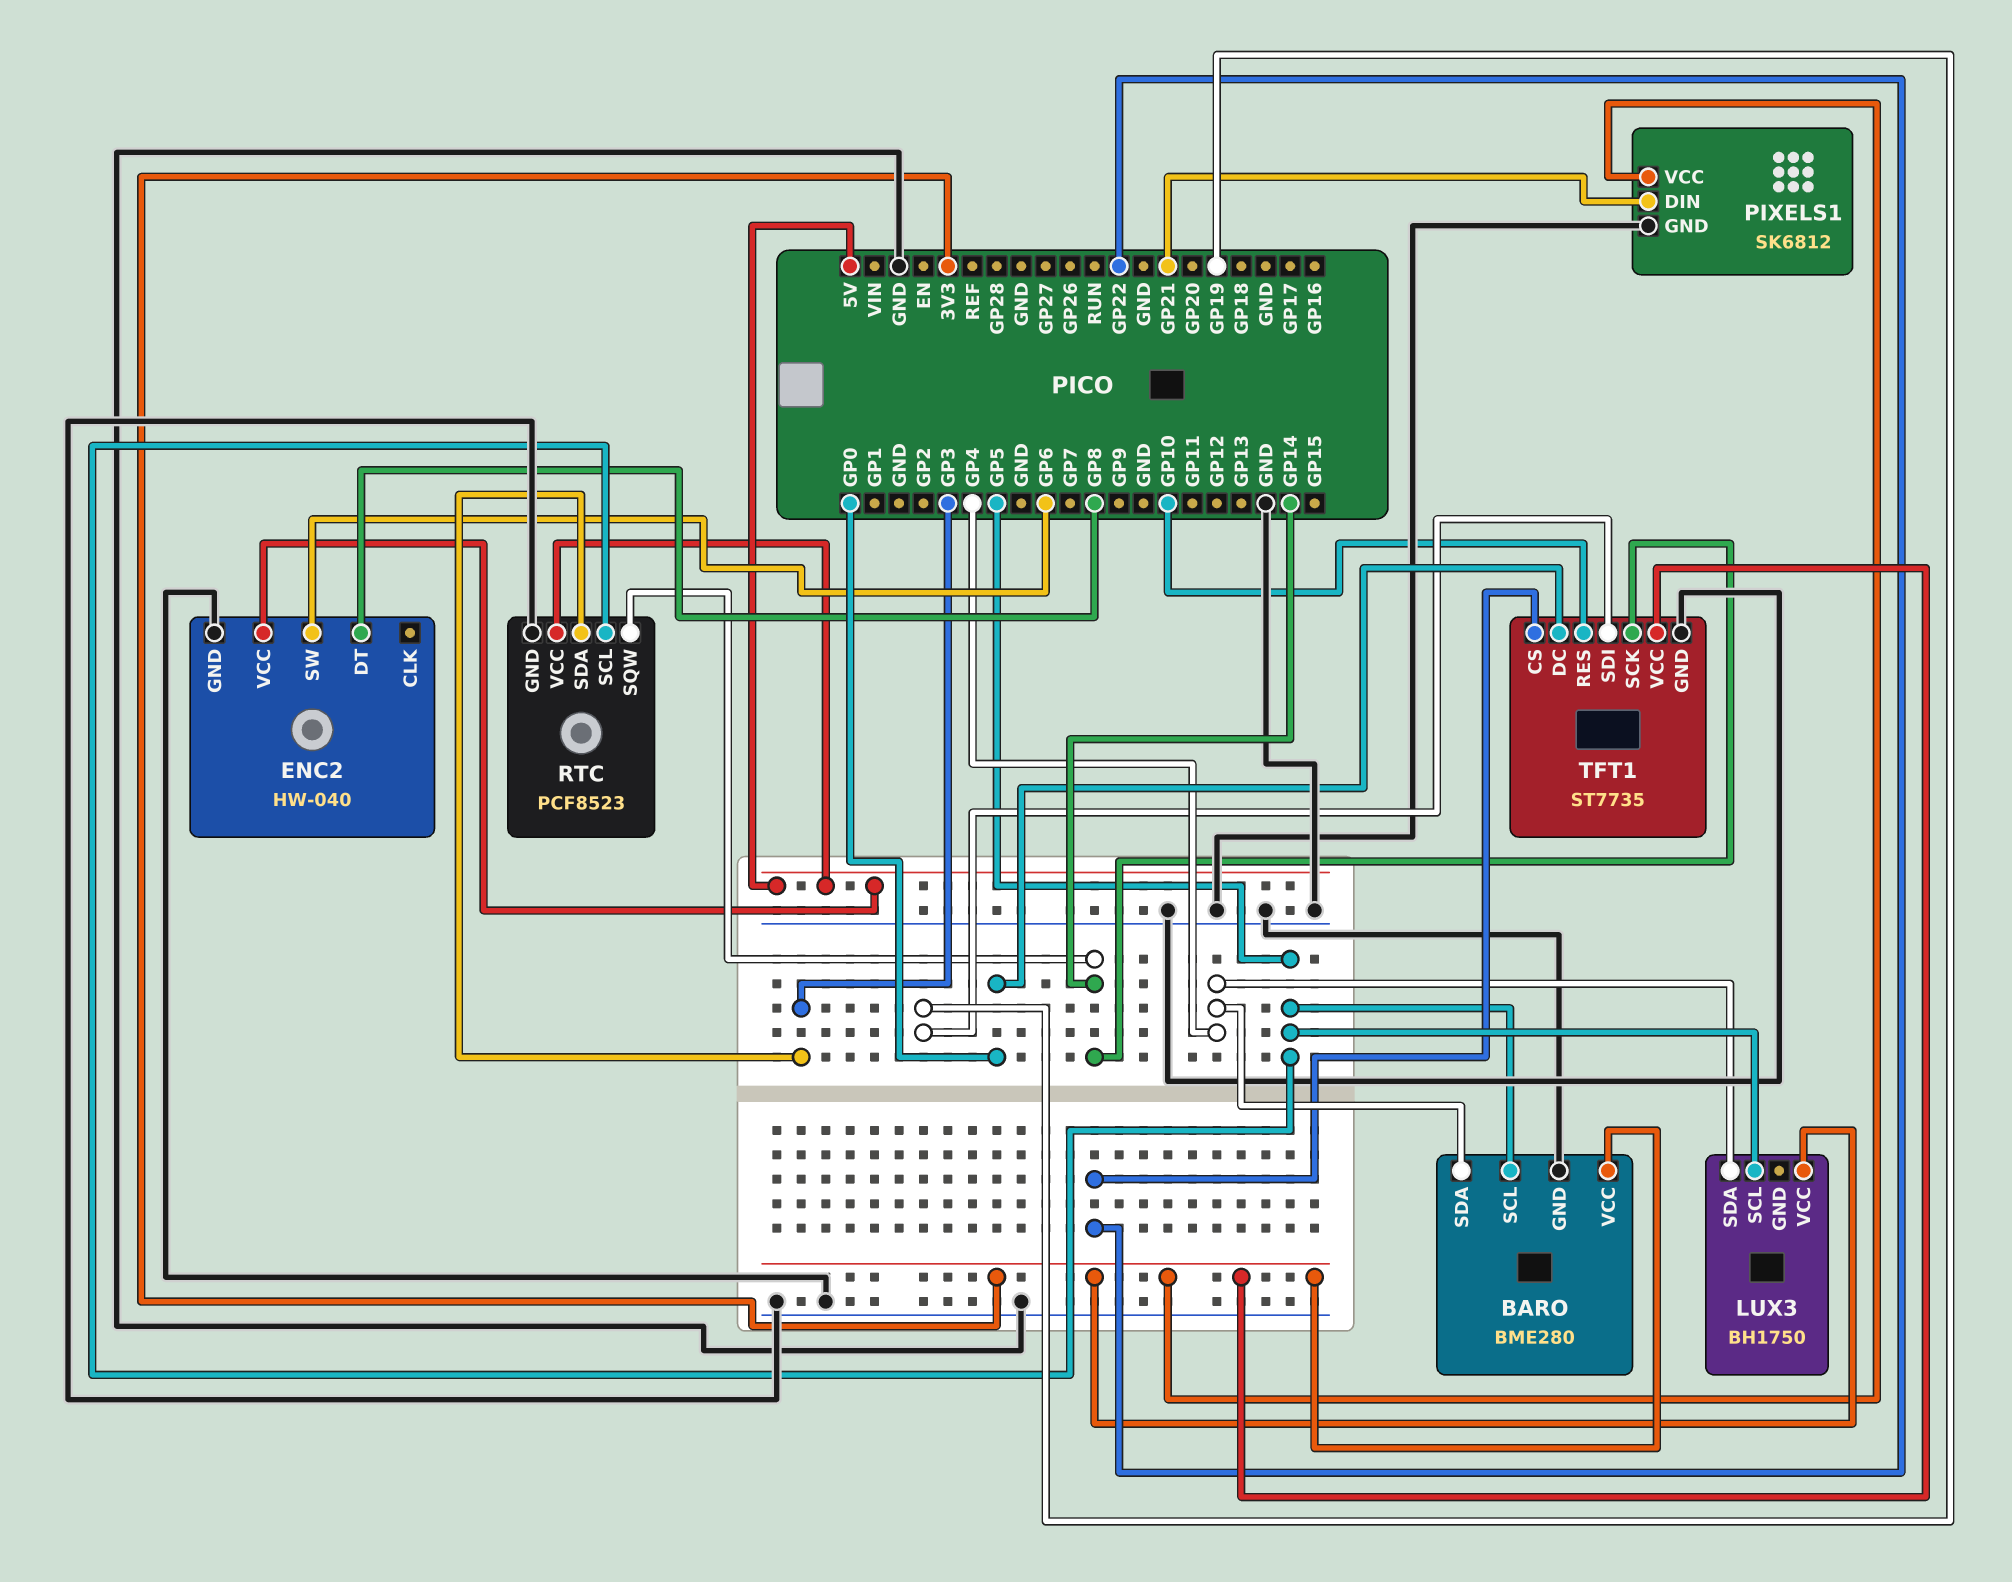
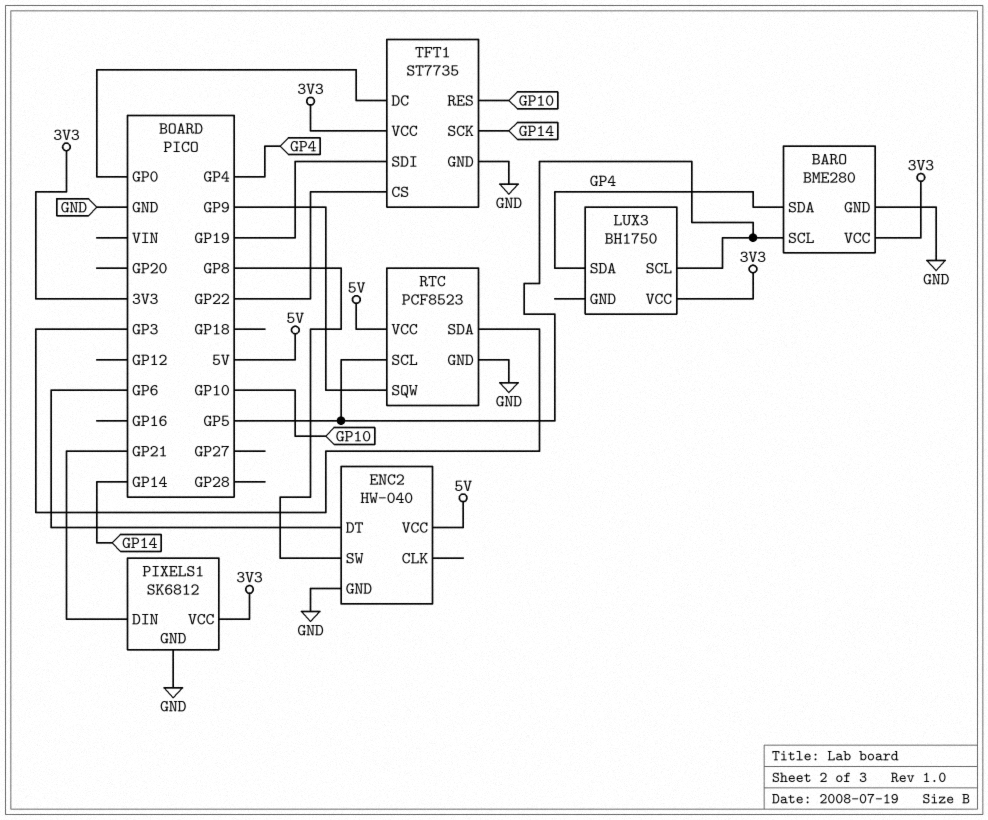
ENC2 pin DT: GP8 -> GP6
ENC2 pin SW: GP6 -> GP8
RTC pin SQW: GP14 -> GP9

